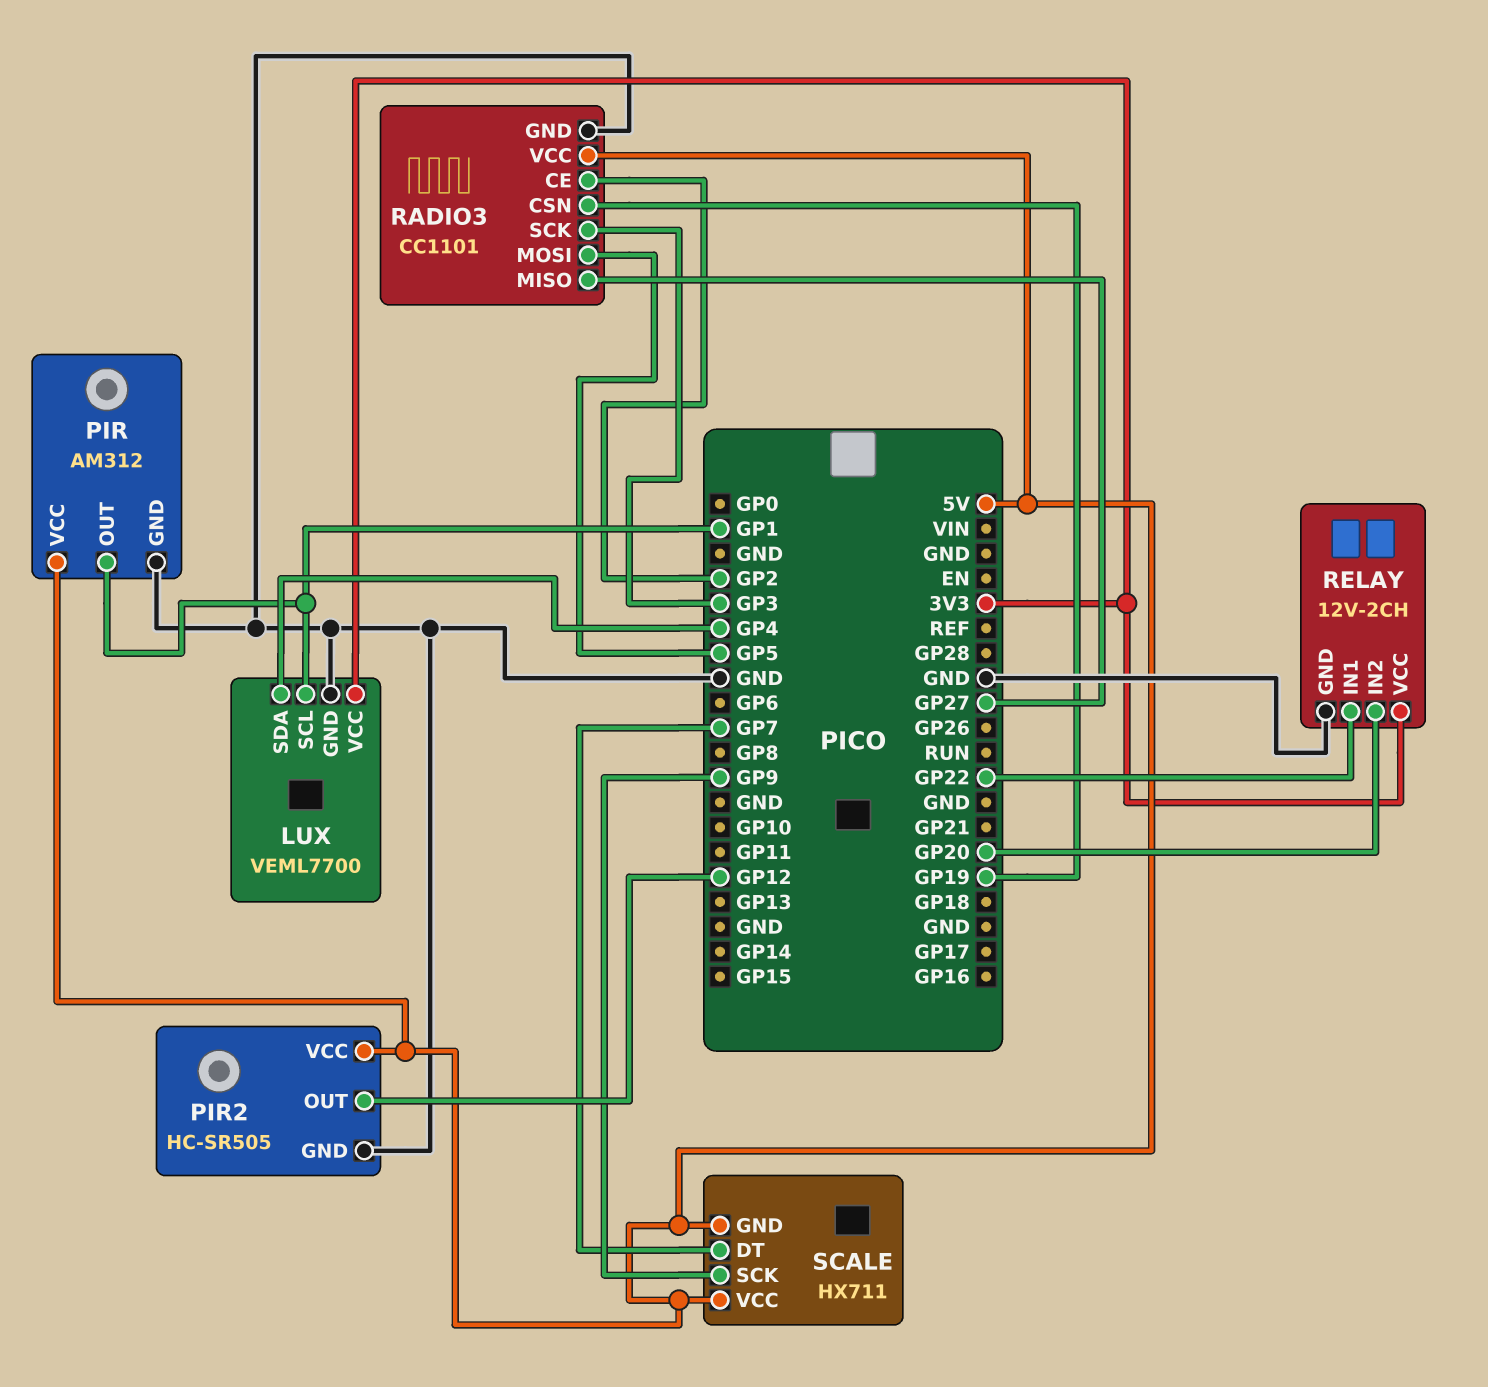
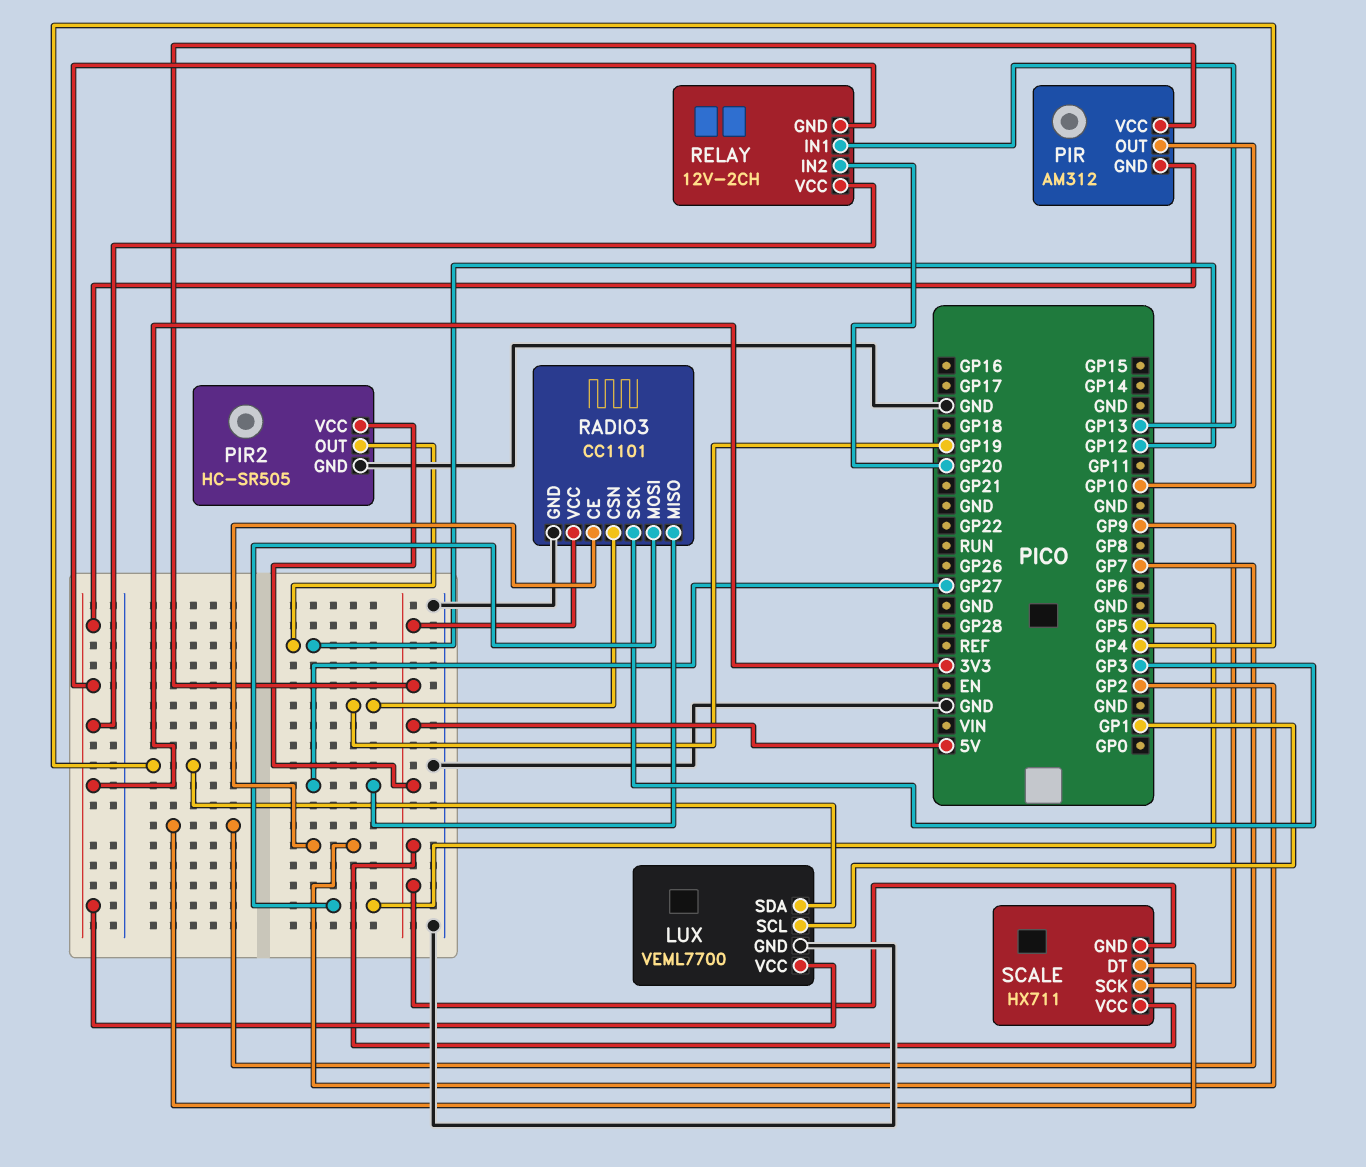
PIR pin GND: GND -> 3V3
PIR pin OUT: GP1 -> GP10
RELAY pin GND: GND -> 3V3
RELAY pin IN1: GP22 -> GP13

